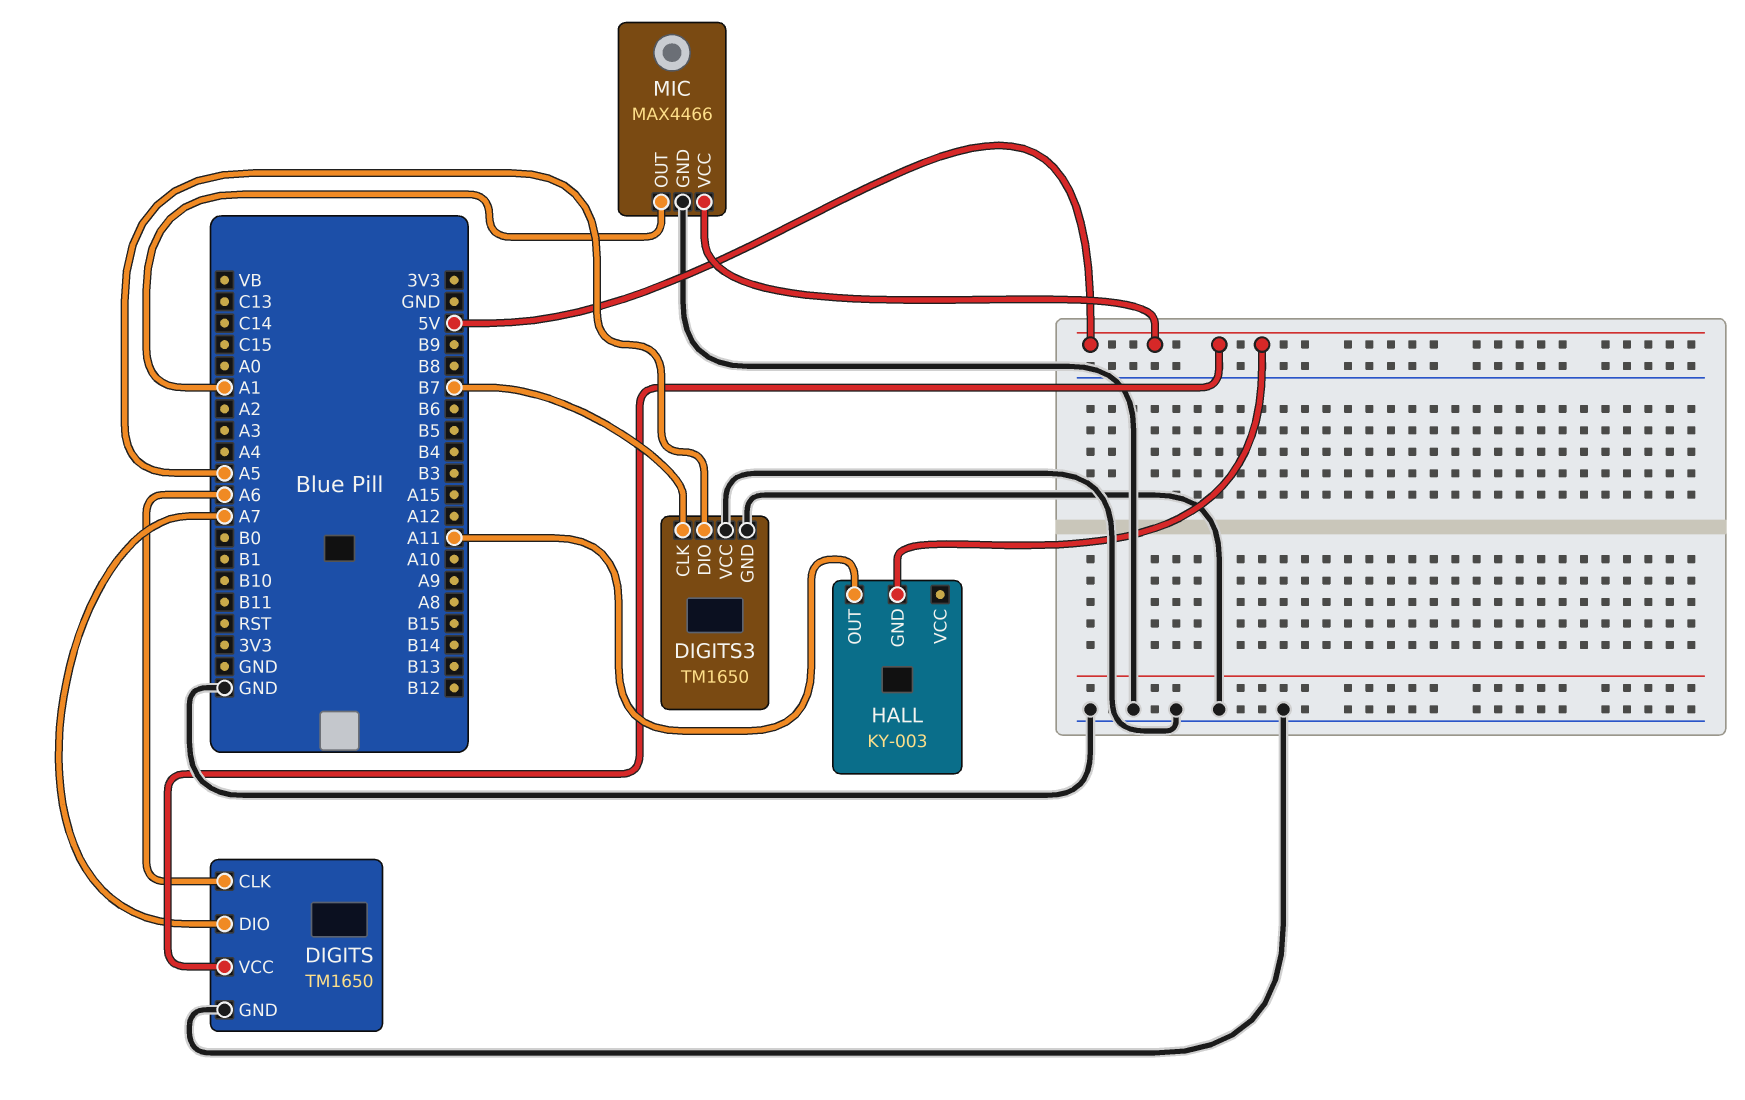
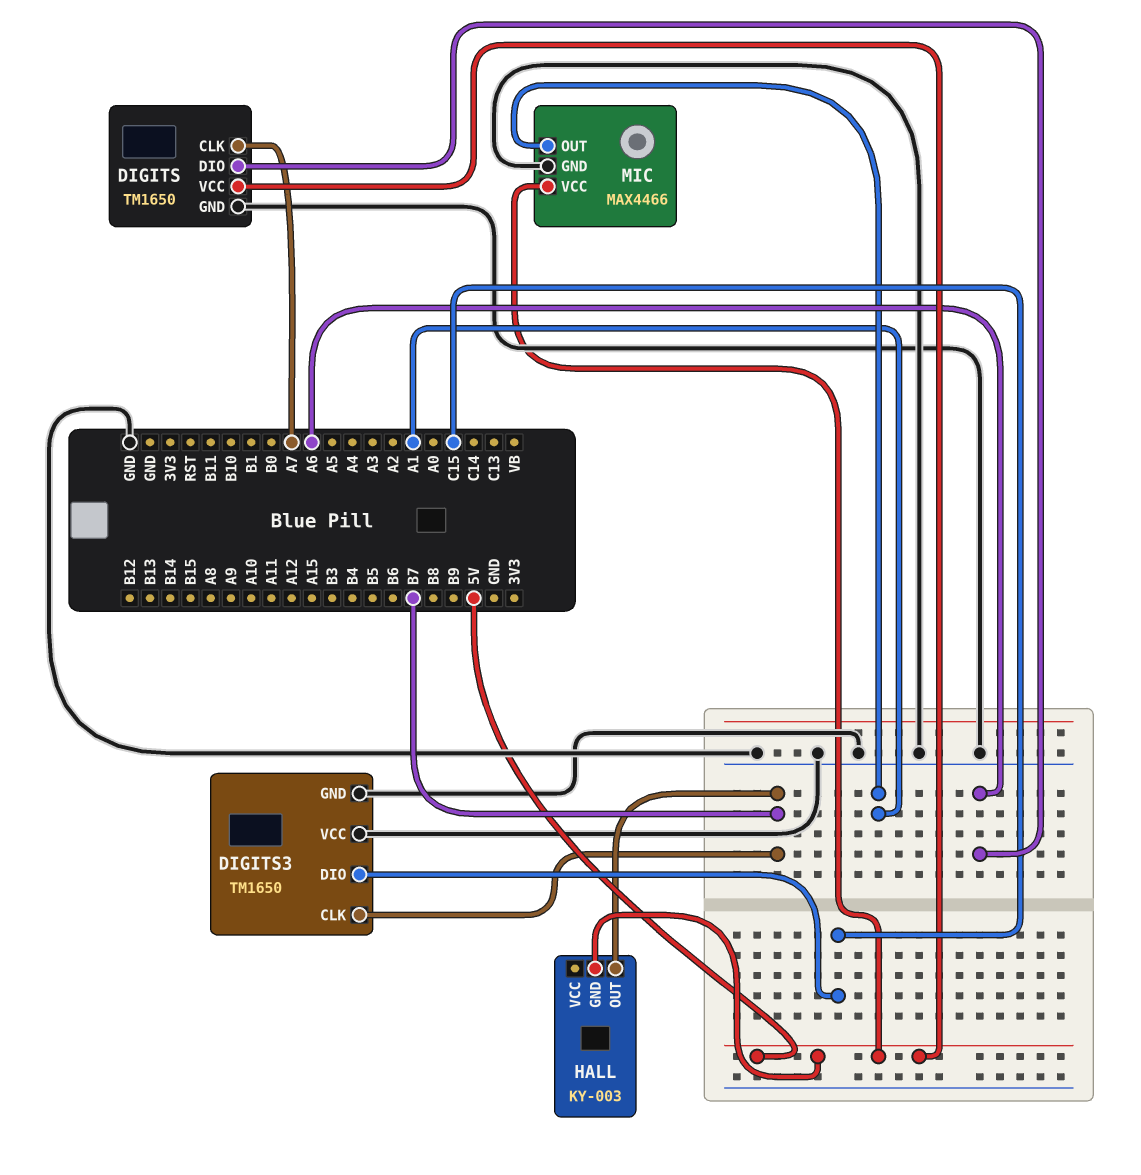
DIGITS pin CLK: A6 -> A7
DIGITS pin DIO: A7 -> A6
DIGITS3 pin DIO: A5 -> C15
HALL pin OUT: A11 -> B7

